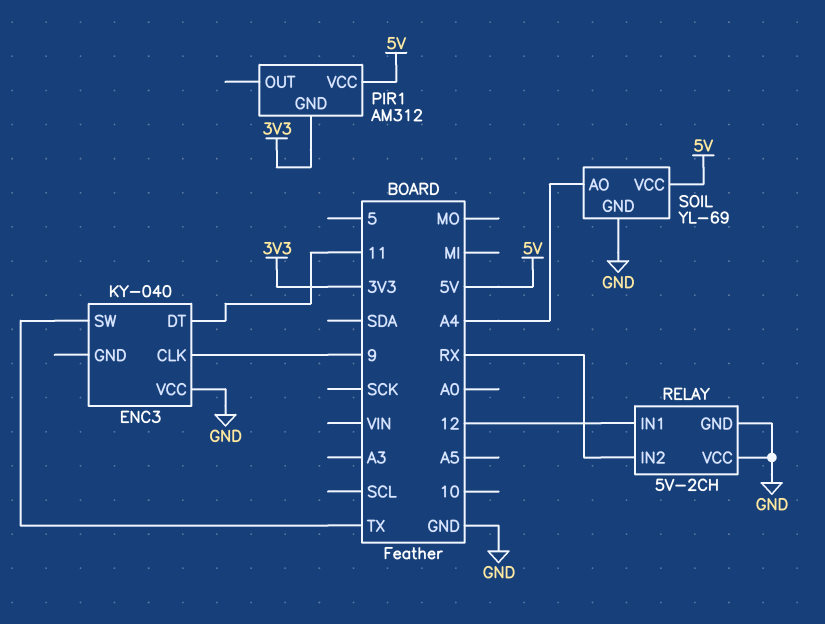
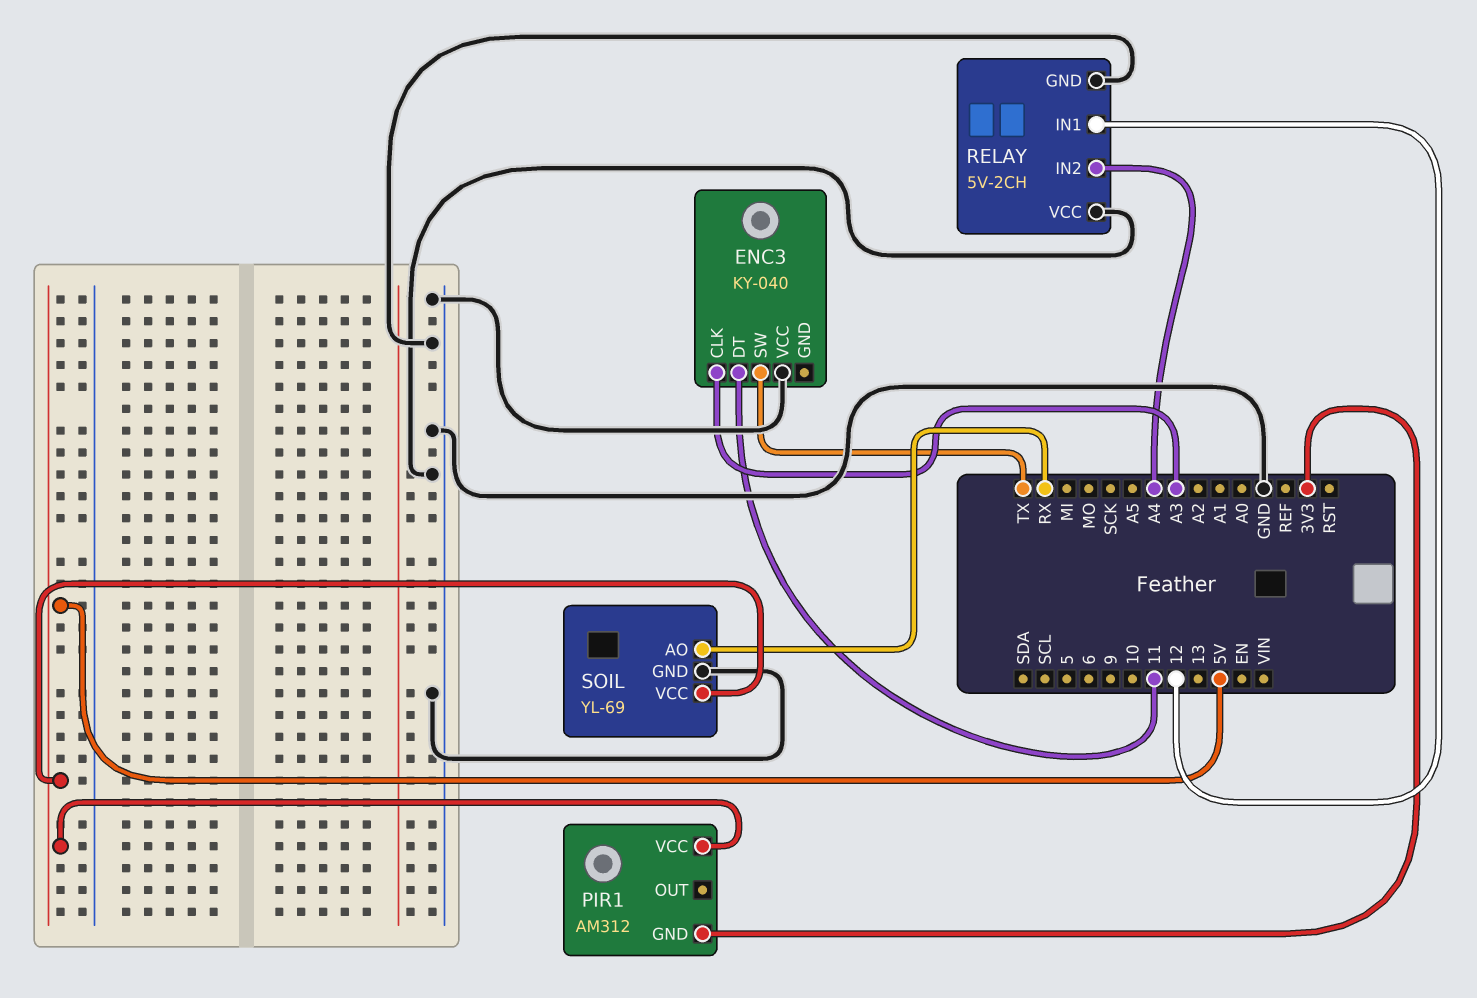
ENC3 pin CLK: 9 -> A3
RELAY pin IN2: RX -> A4
SOIL pin AO: A4 -> RX

